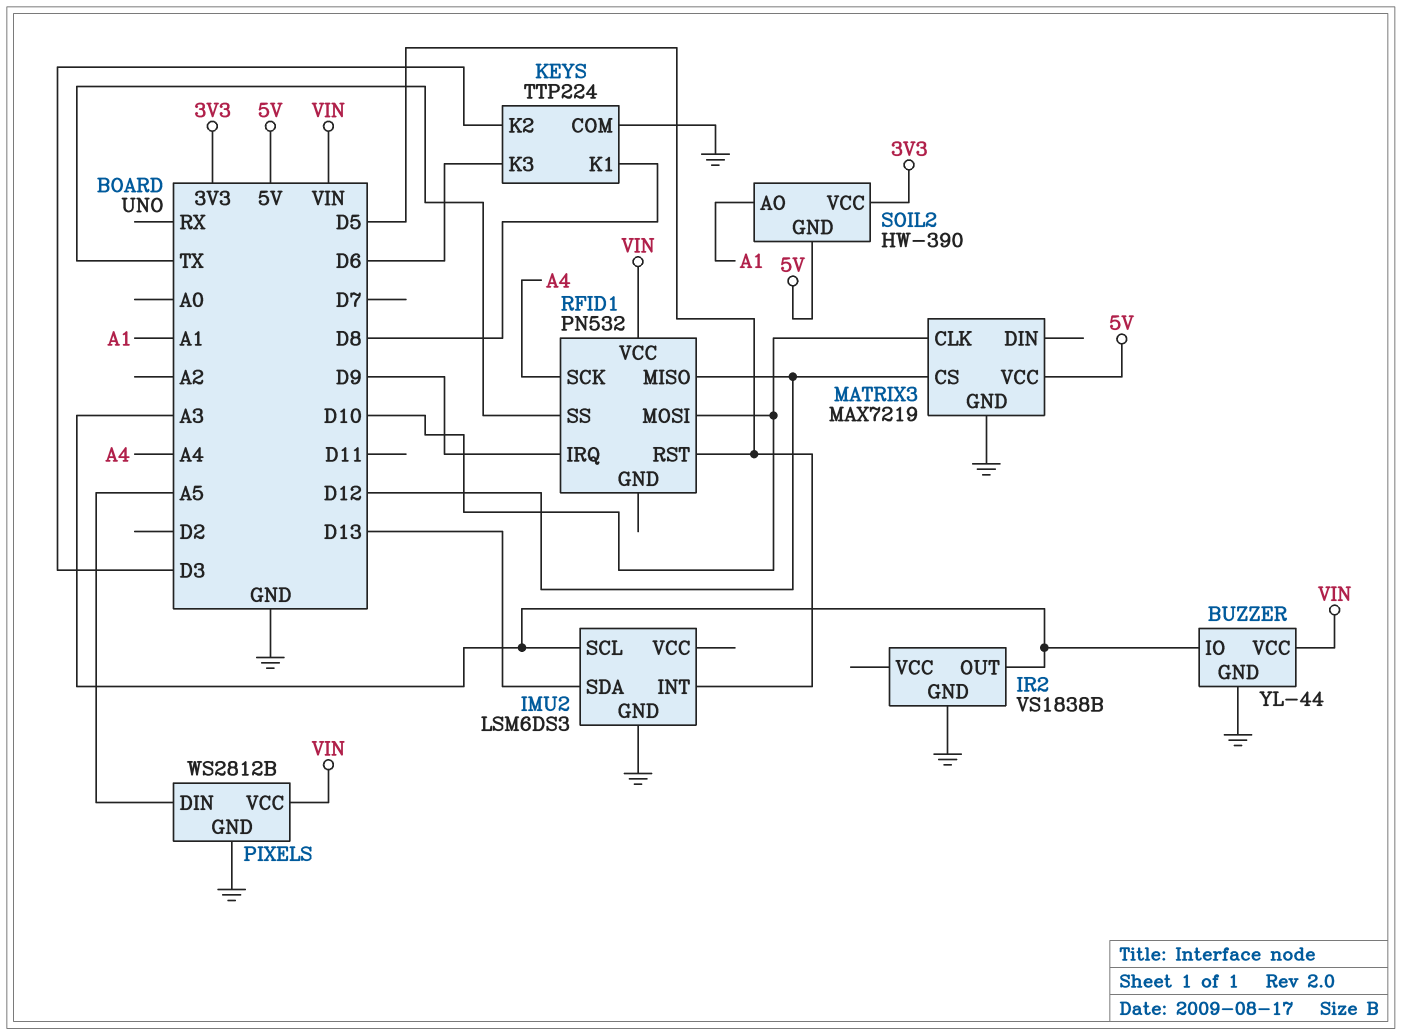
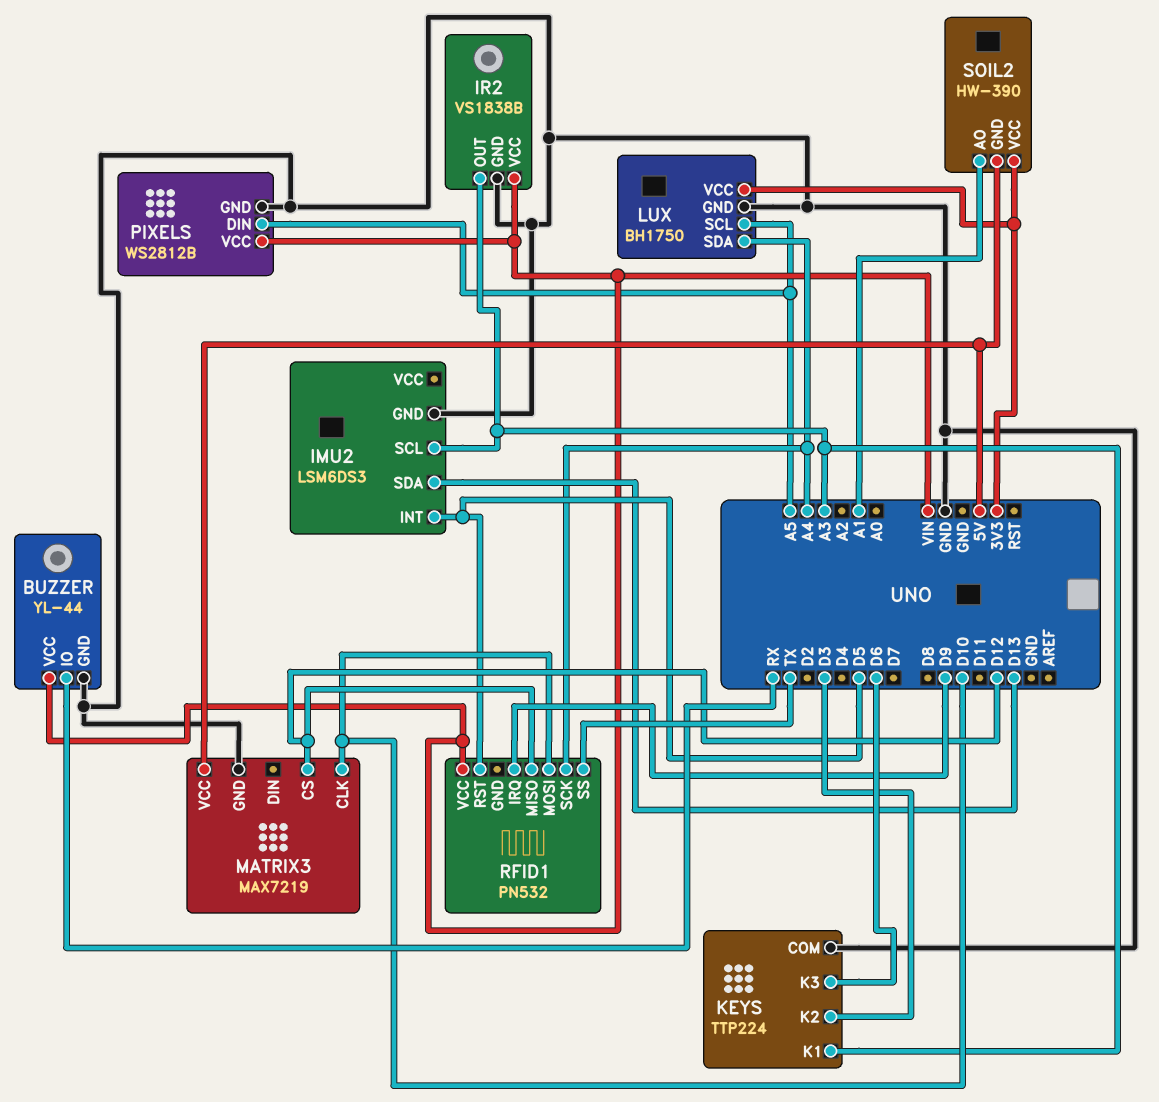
BUZZER pin IO: A3 -> RX
IR2 pin VCC: none -> VIN
KEYS pin K1: D8 -> A3
LUX: none -> BH1750
LUX pin GND: none -> GND
LUX pin SCL: none -> A5
LUX pin SDA: none -> A4
LUX pin VCC: none -> 3V3

